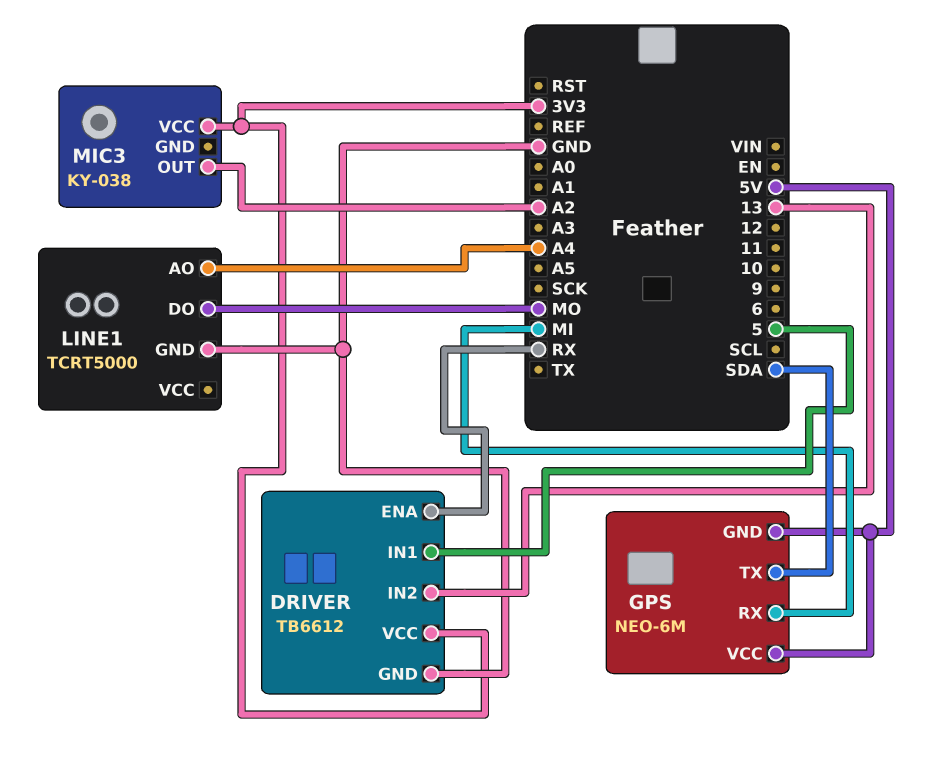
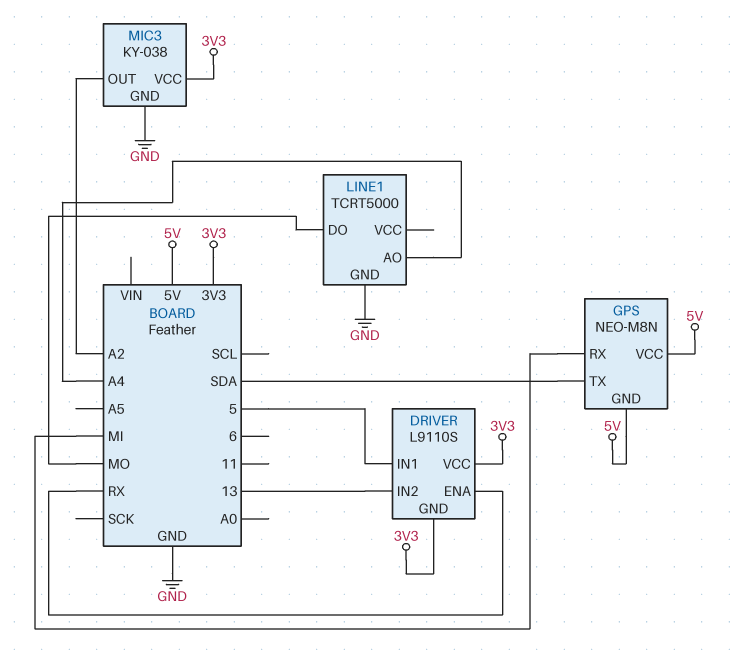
DRIVER: TB6612 -> L9110S
DRIVER pin GND: GND -> 3V3
GPS: NEO-6M -> NEO-M8N
MIC3 pin GND: none -> GND

